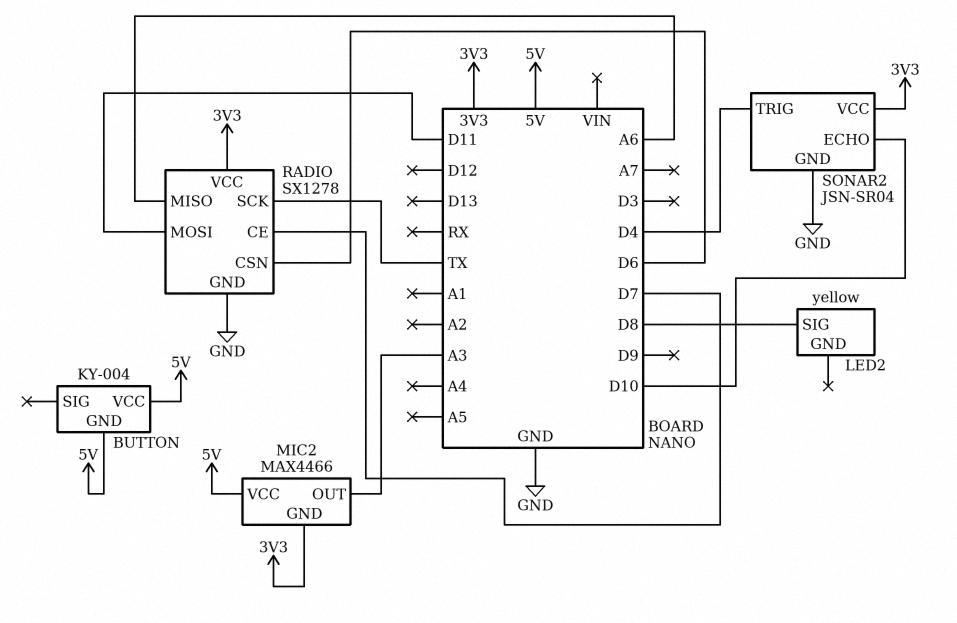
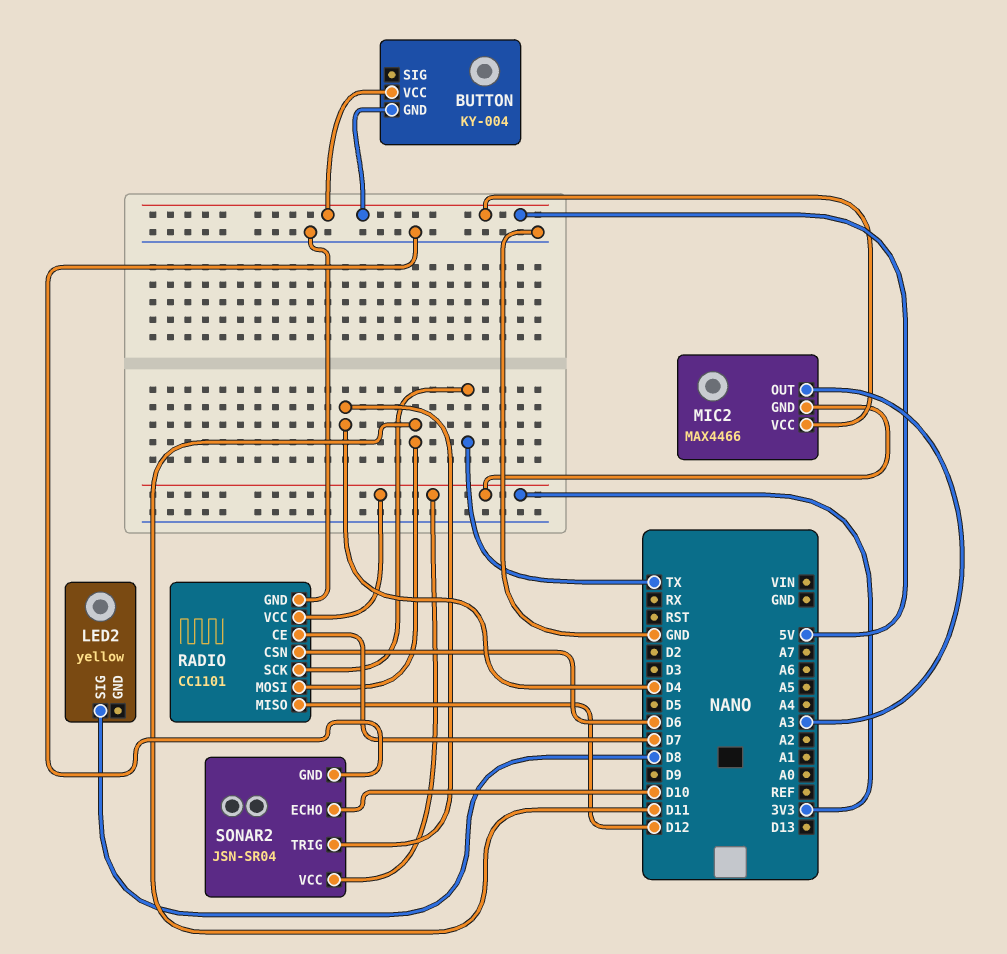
RADIO: SX1278 -> CC1101
RADIO pin MISO: A6 -> D12

